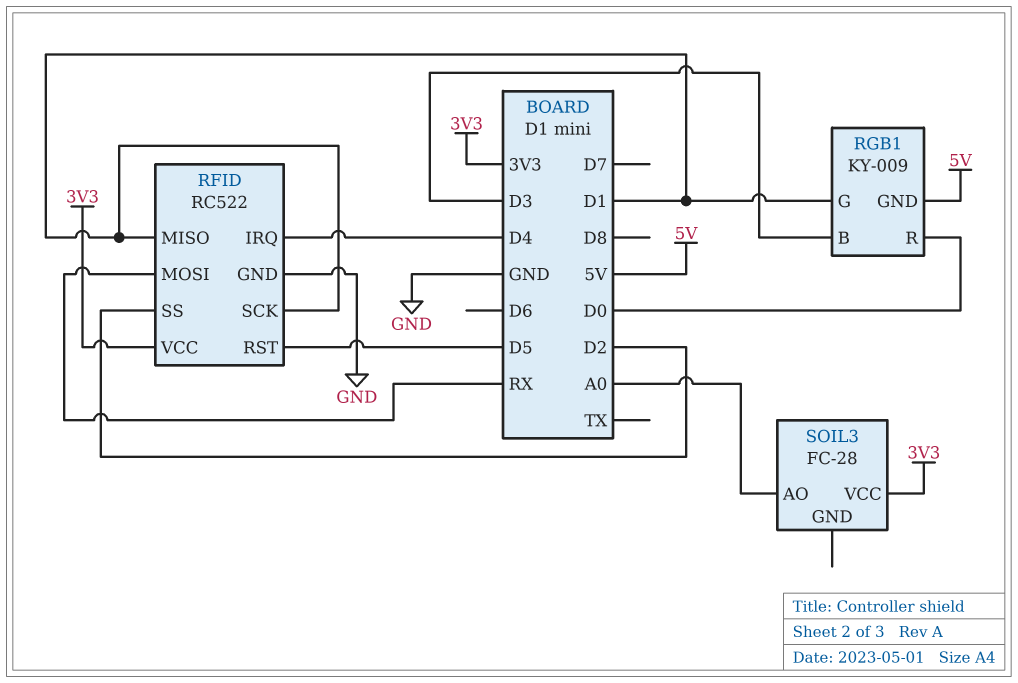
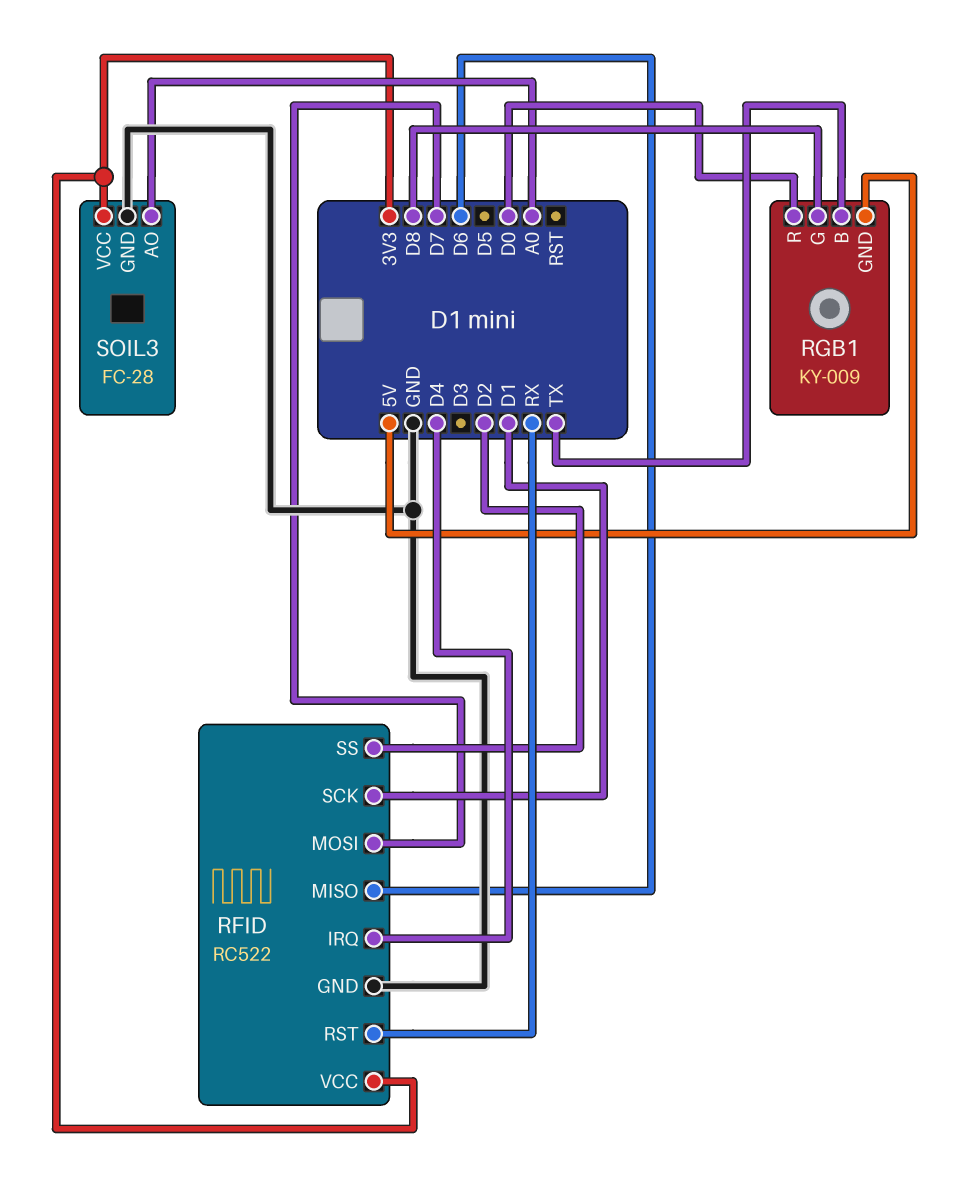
RFID pin MISO: D1 -> D6
RFID pin MOSI: RX -> D7
RFID pin RST: D5 -> RX
RGB1 pin B: D3 -> TX
RGB1 pin G: D1 -> D8
SOIL3 pin GND: none -> GND

